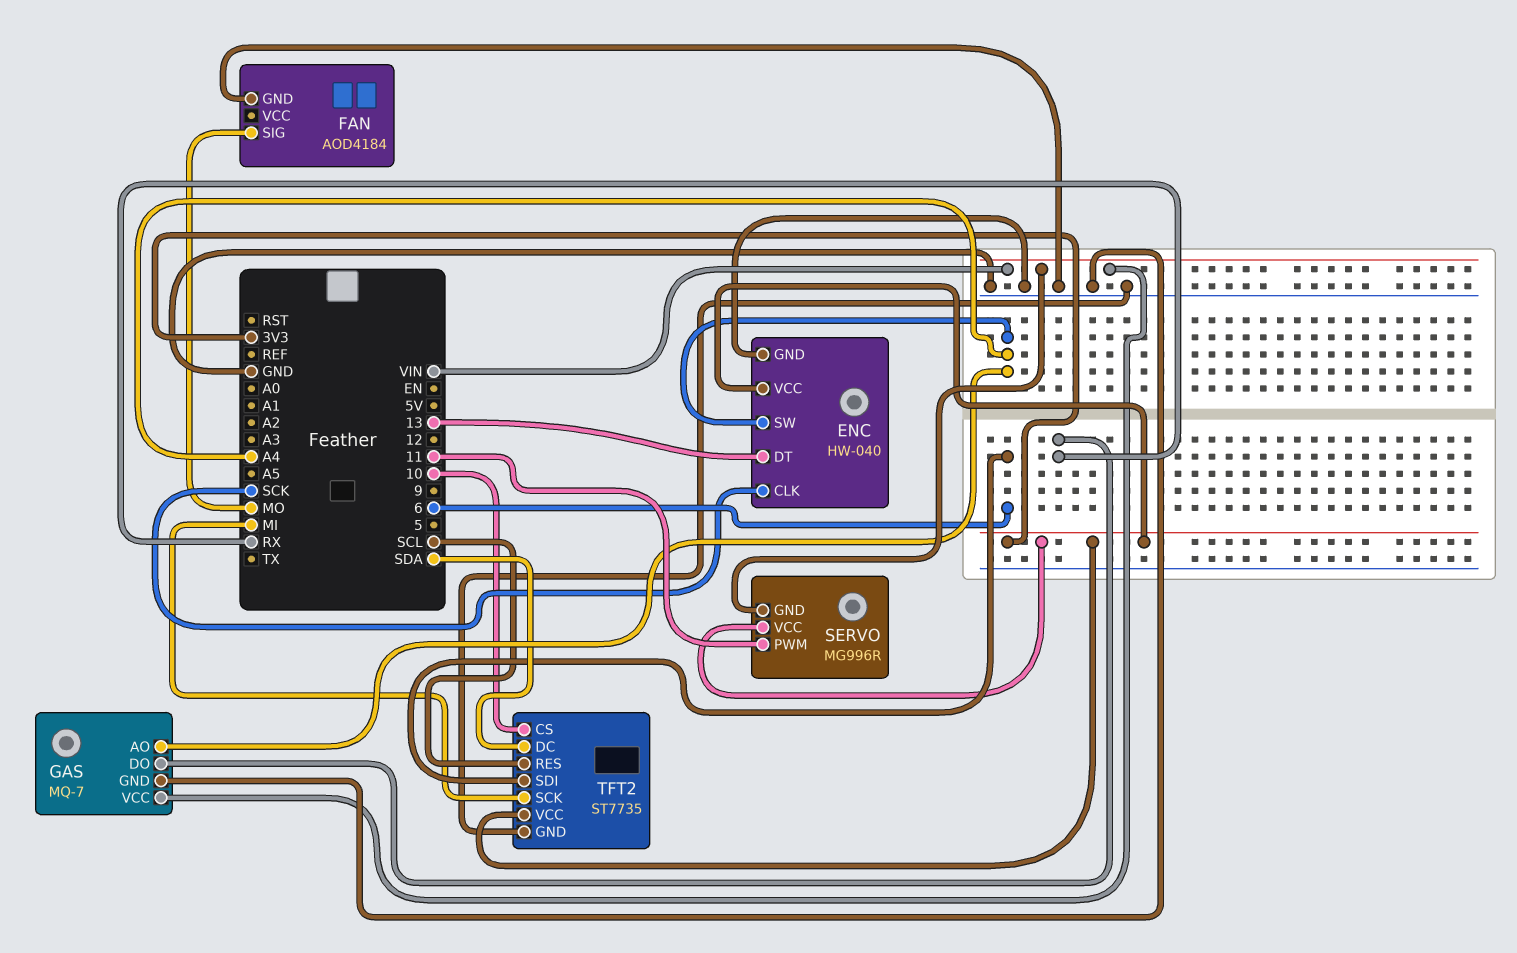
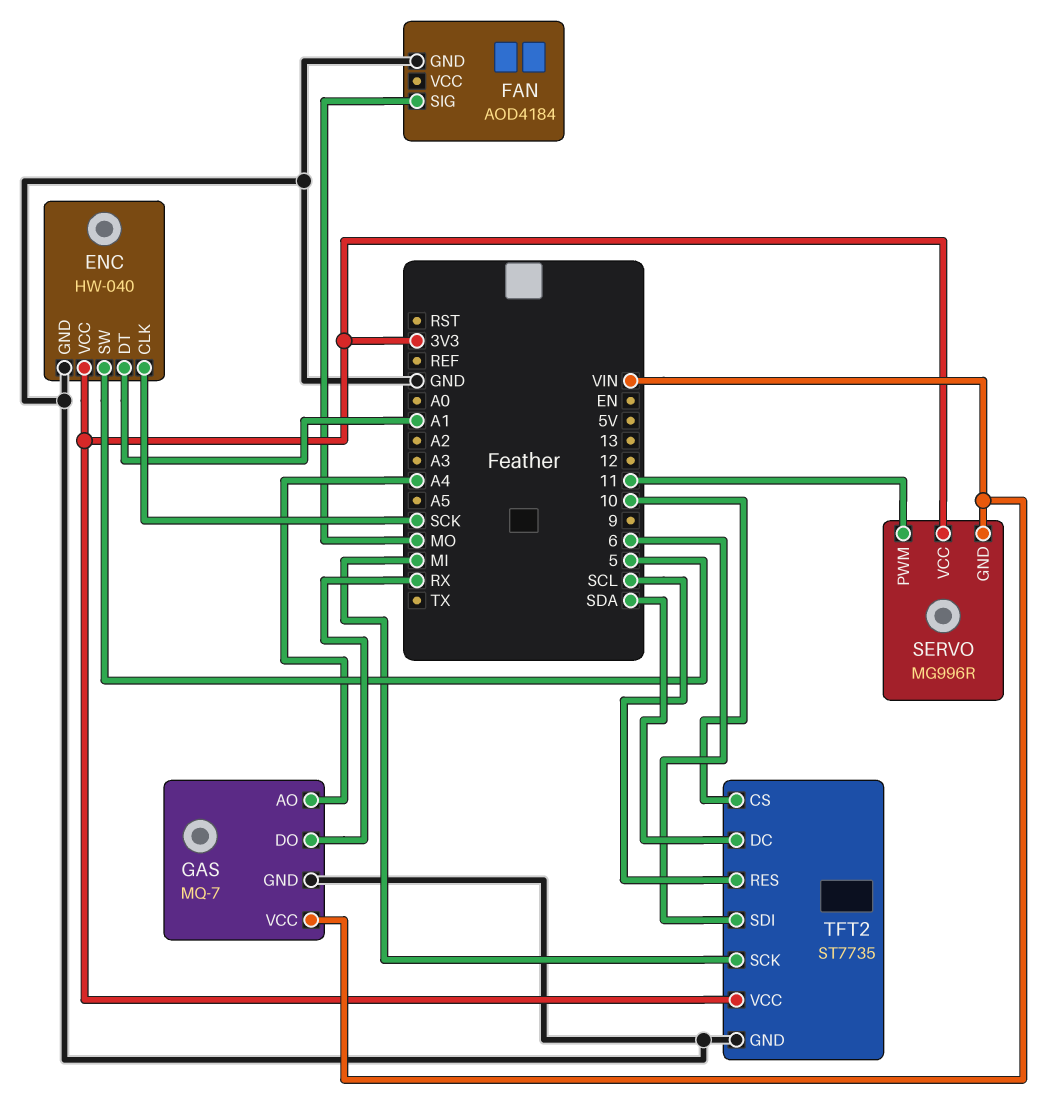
ENC pin DT: 13 -> A1
ENC pin SW: A4 -> 5

